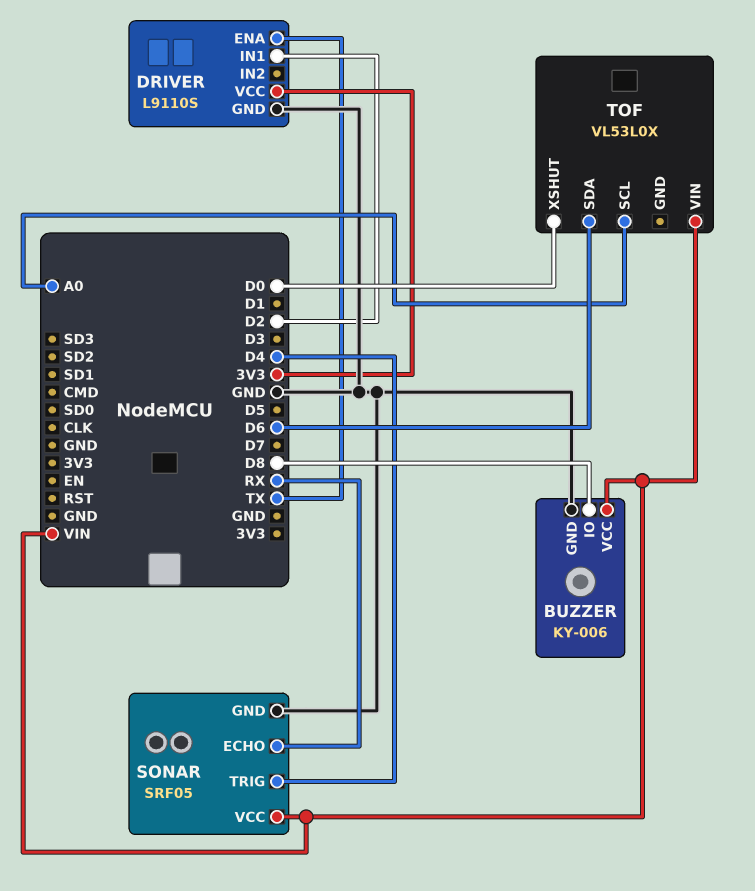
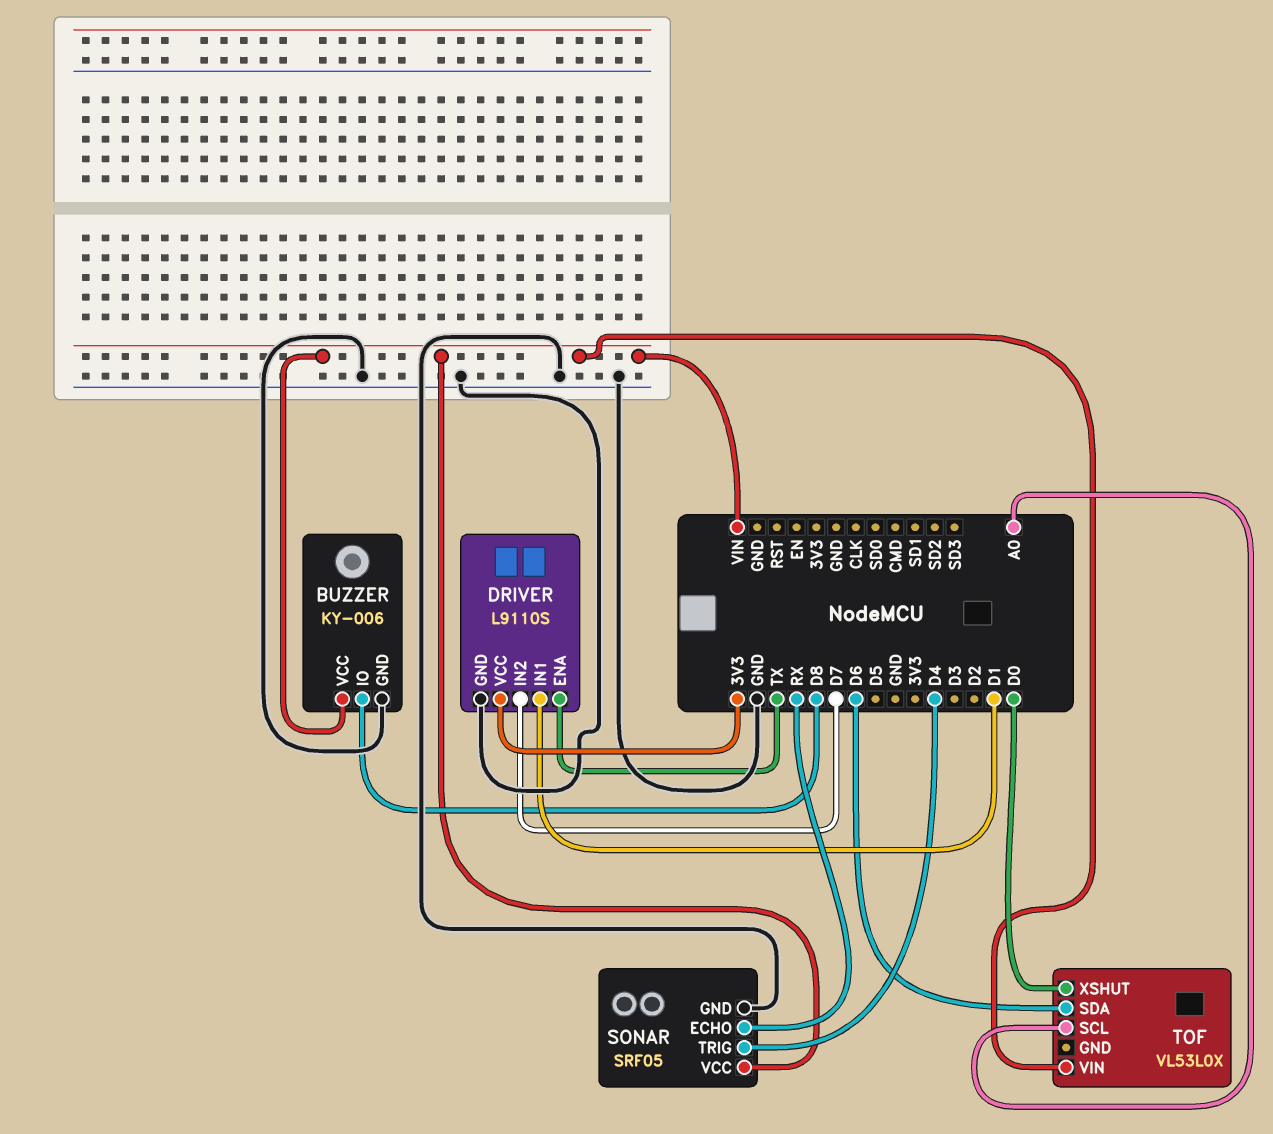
DRIVER pin IN1: D2 -> D1
DRIVER pin IN2: none -> D7

